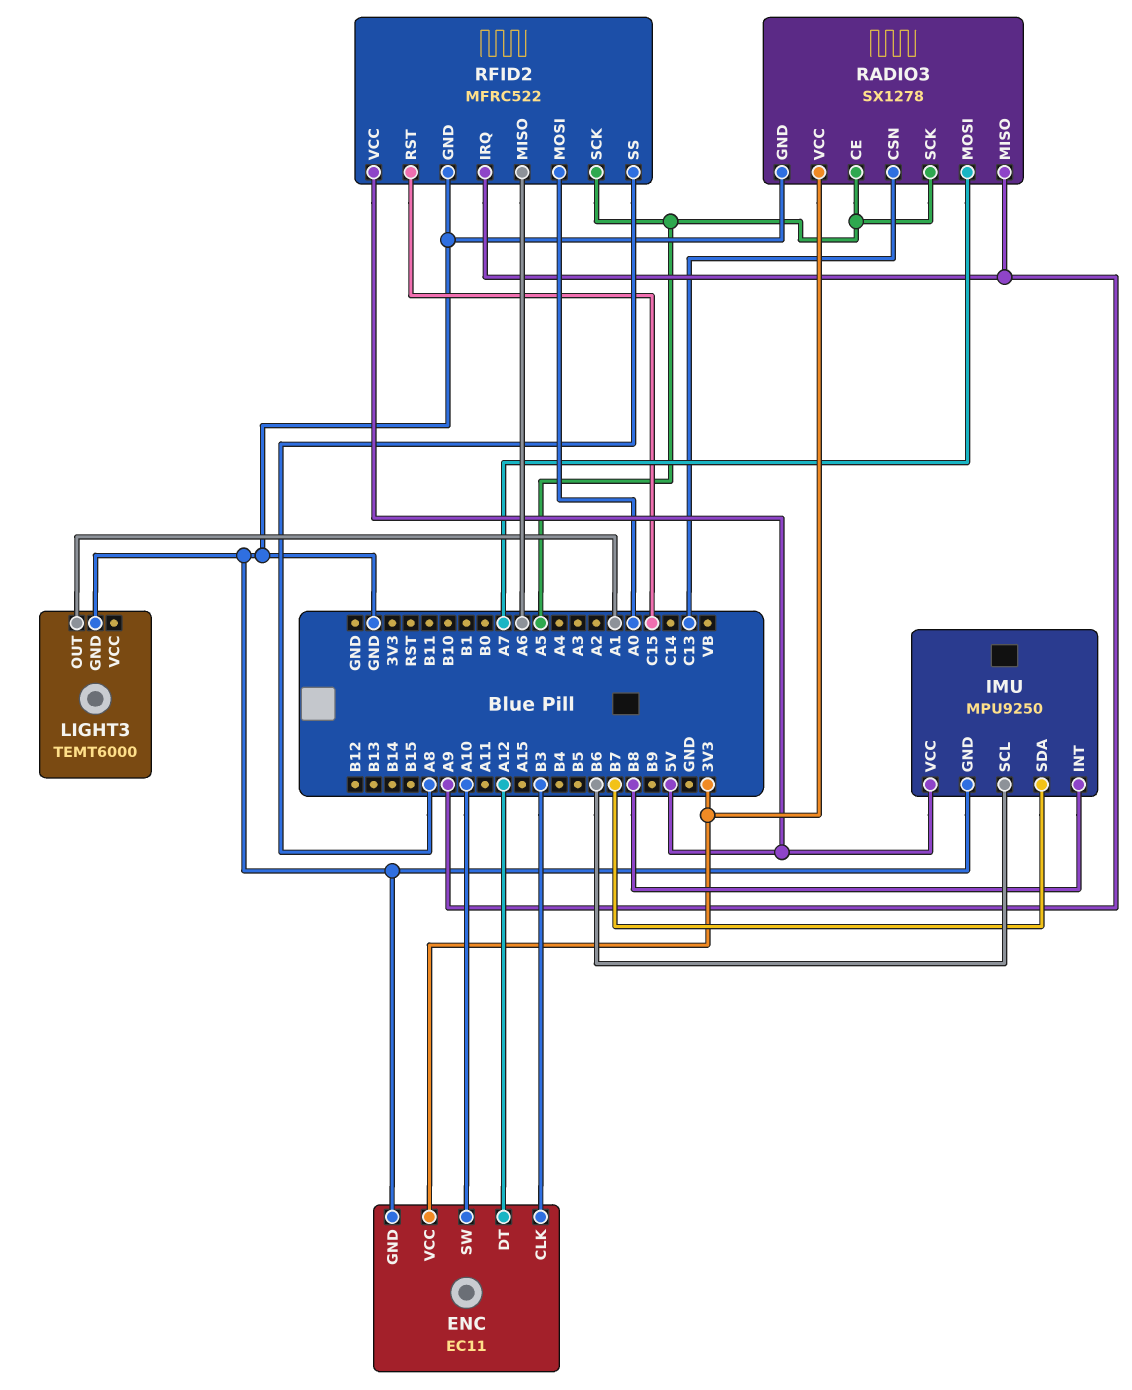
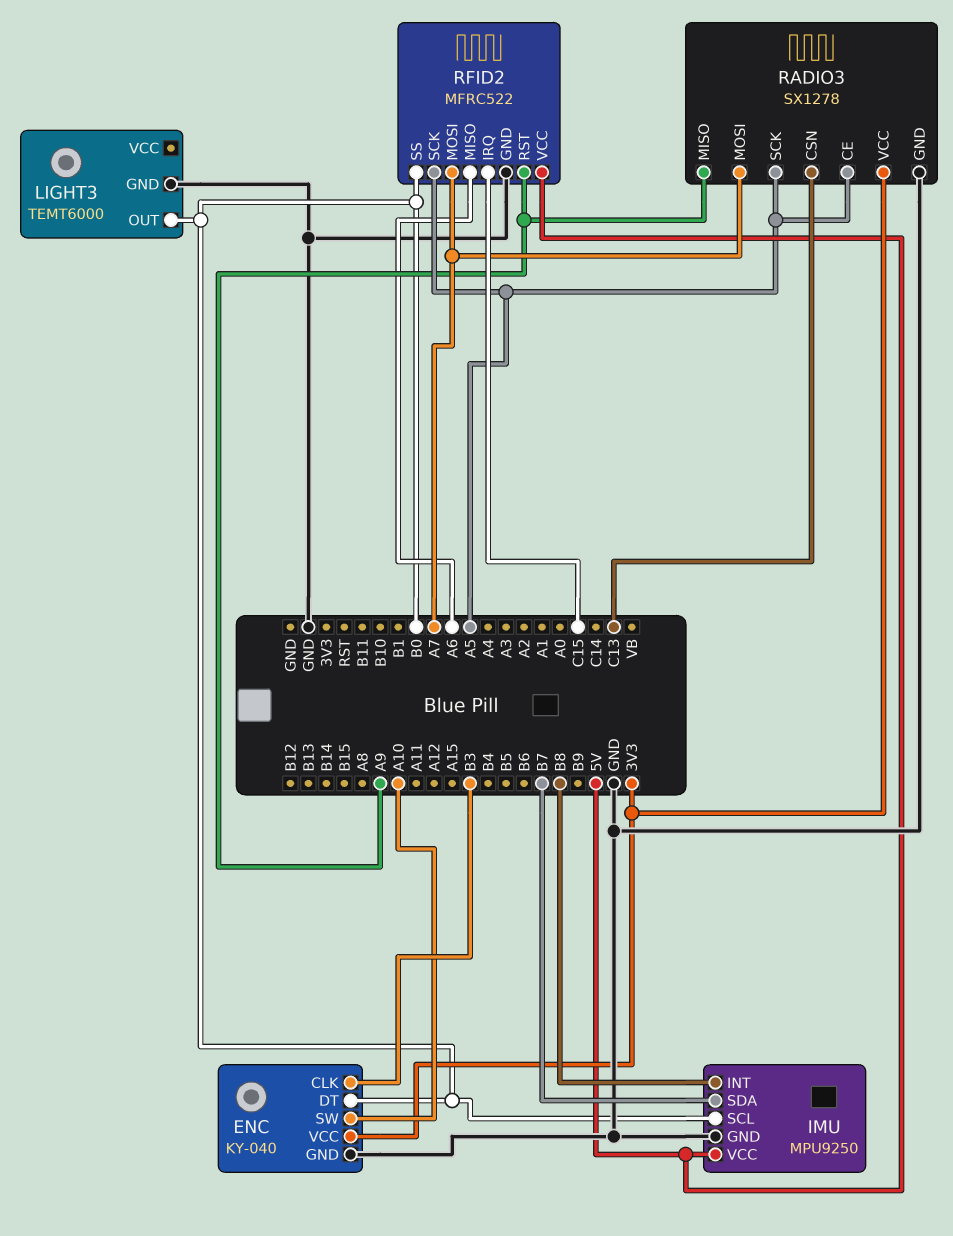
ENC: EC11 -> KY-040
ENC pin DT: A12 -> B0
IMU pin SCL: B6 -> B0
LIGHT3 pin OUT: A1 -> B0
RFID2 pin IRQ: A9 -> C15
RFID2 pin MOSI: A0 -> A7
RFID2 pin RST: C15 -> A9
RFID2 pin SS: A8 -> B0

